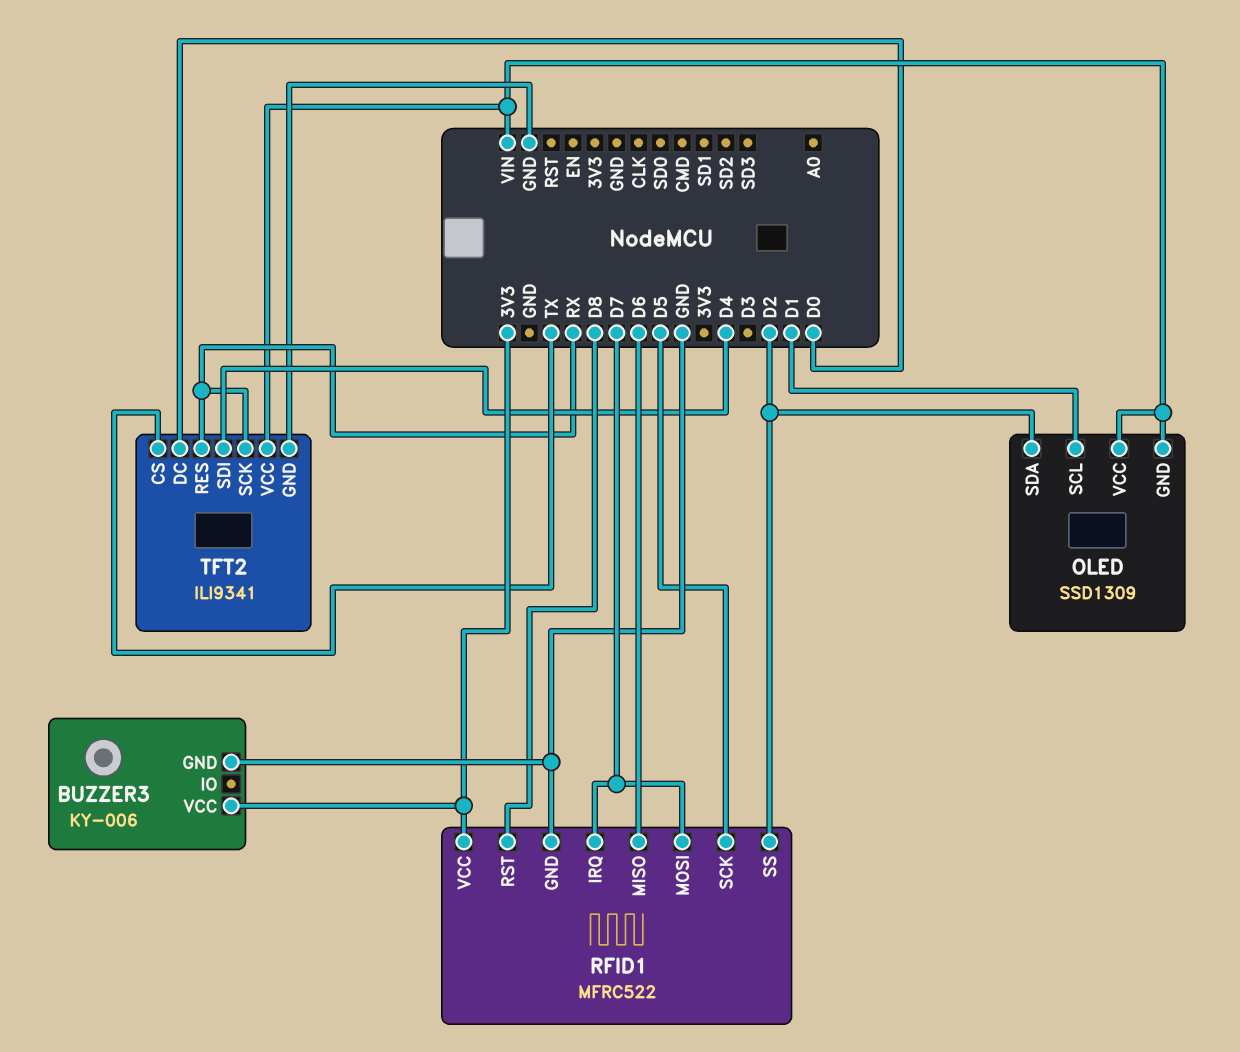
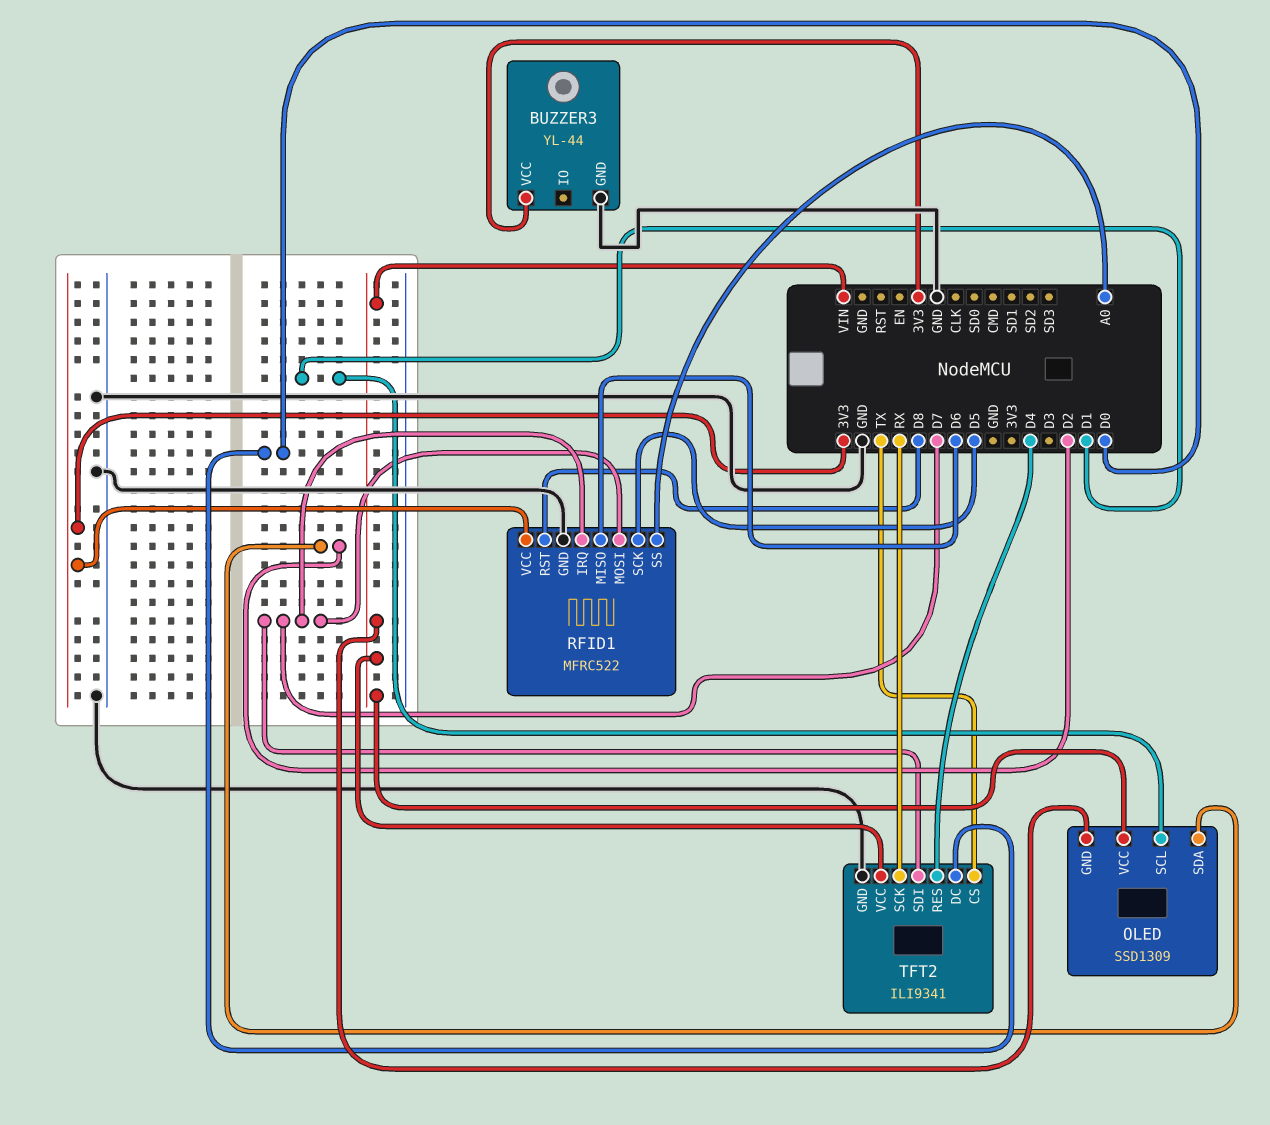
BUZZER3: KY-006 -> YL-44
RFID1 pin SS: D2 -> A0
TFT2 pin RES: RX -> D4
TFT2 pin SDI: D4 -> D7

